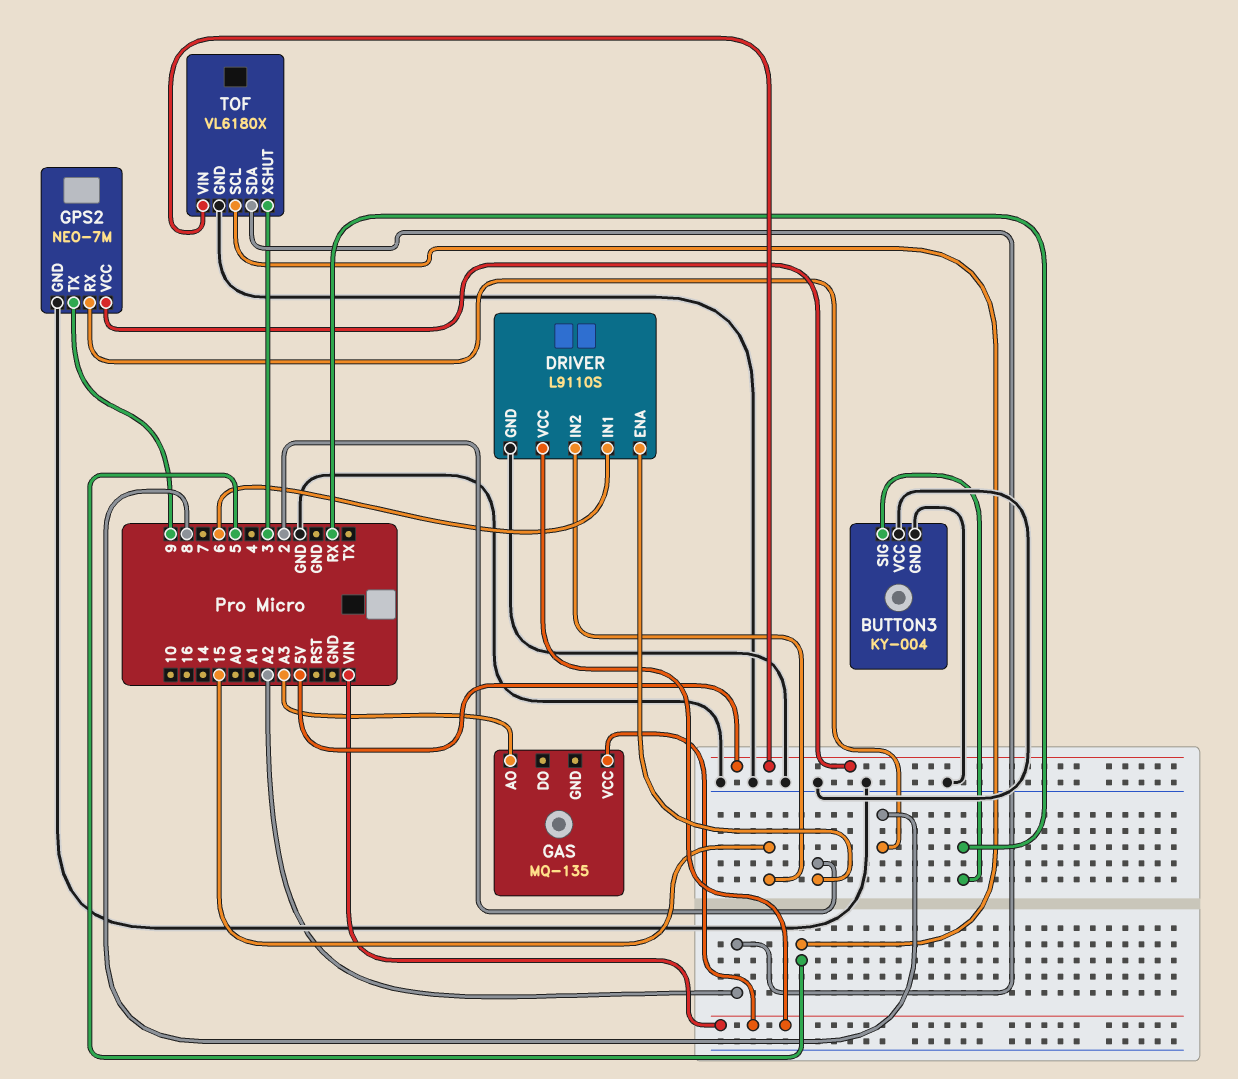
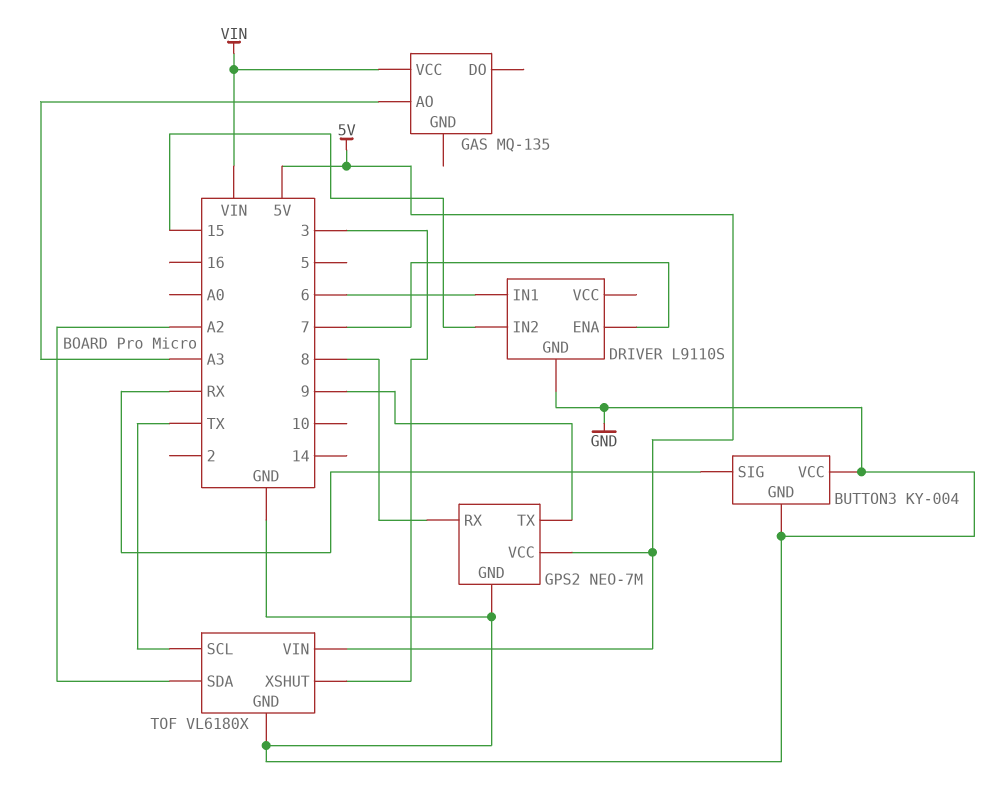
DRIVER pin ENA: 2 -> 7
DRIVER pin VCC: VIN -> none
TOF pin SCL: 5 -> TX

